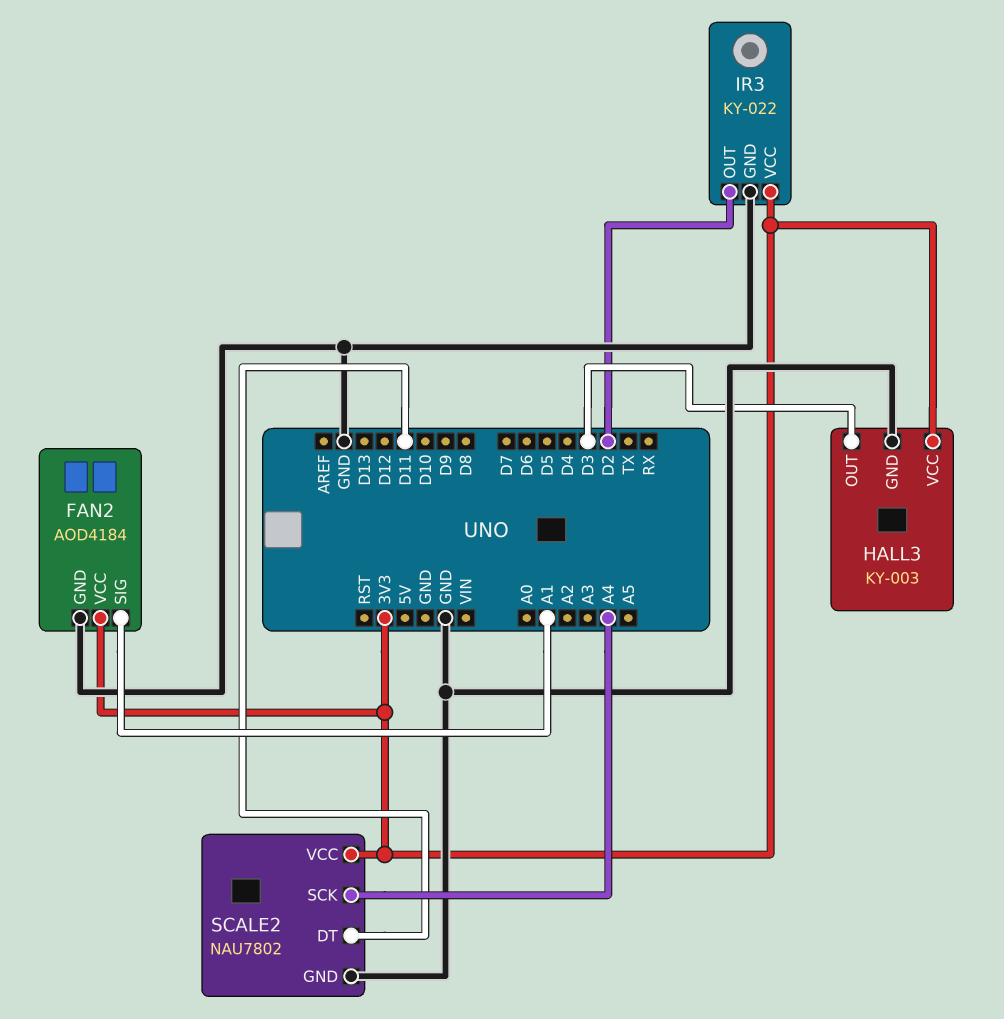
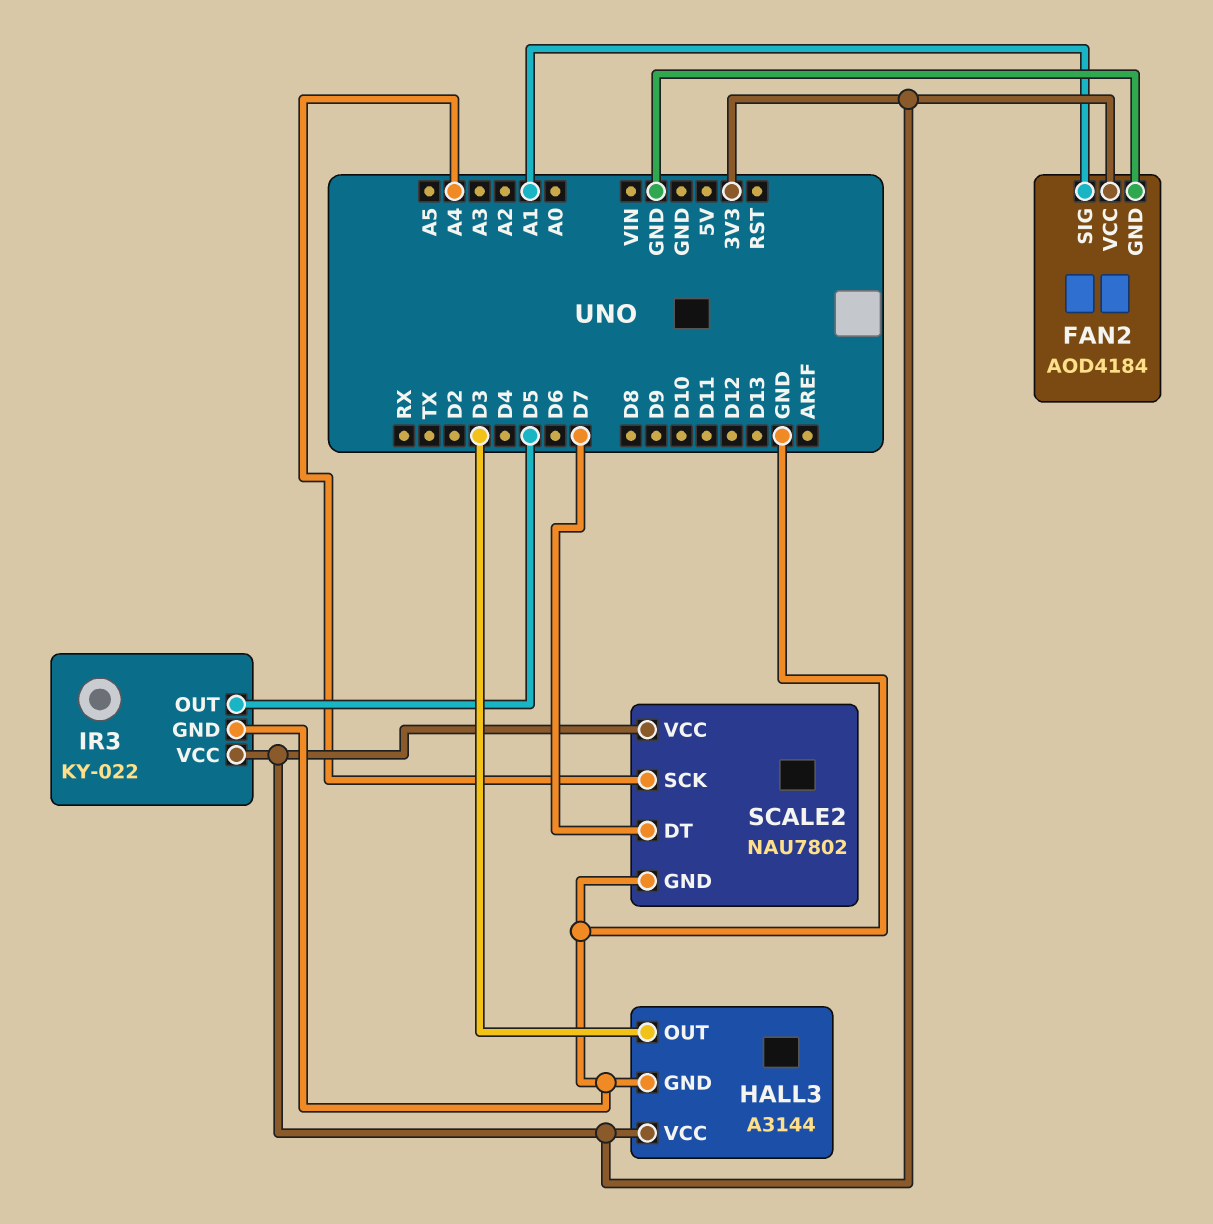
HALL3: KY-003 -> A3144
IR3 pin OUT: D2 -> D5
SCALE2 pin DT: D11 -> D7

